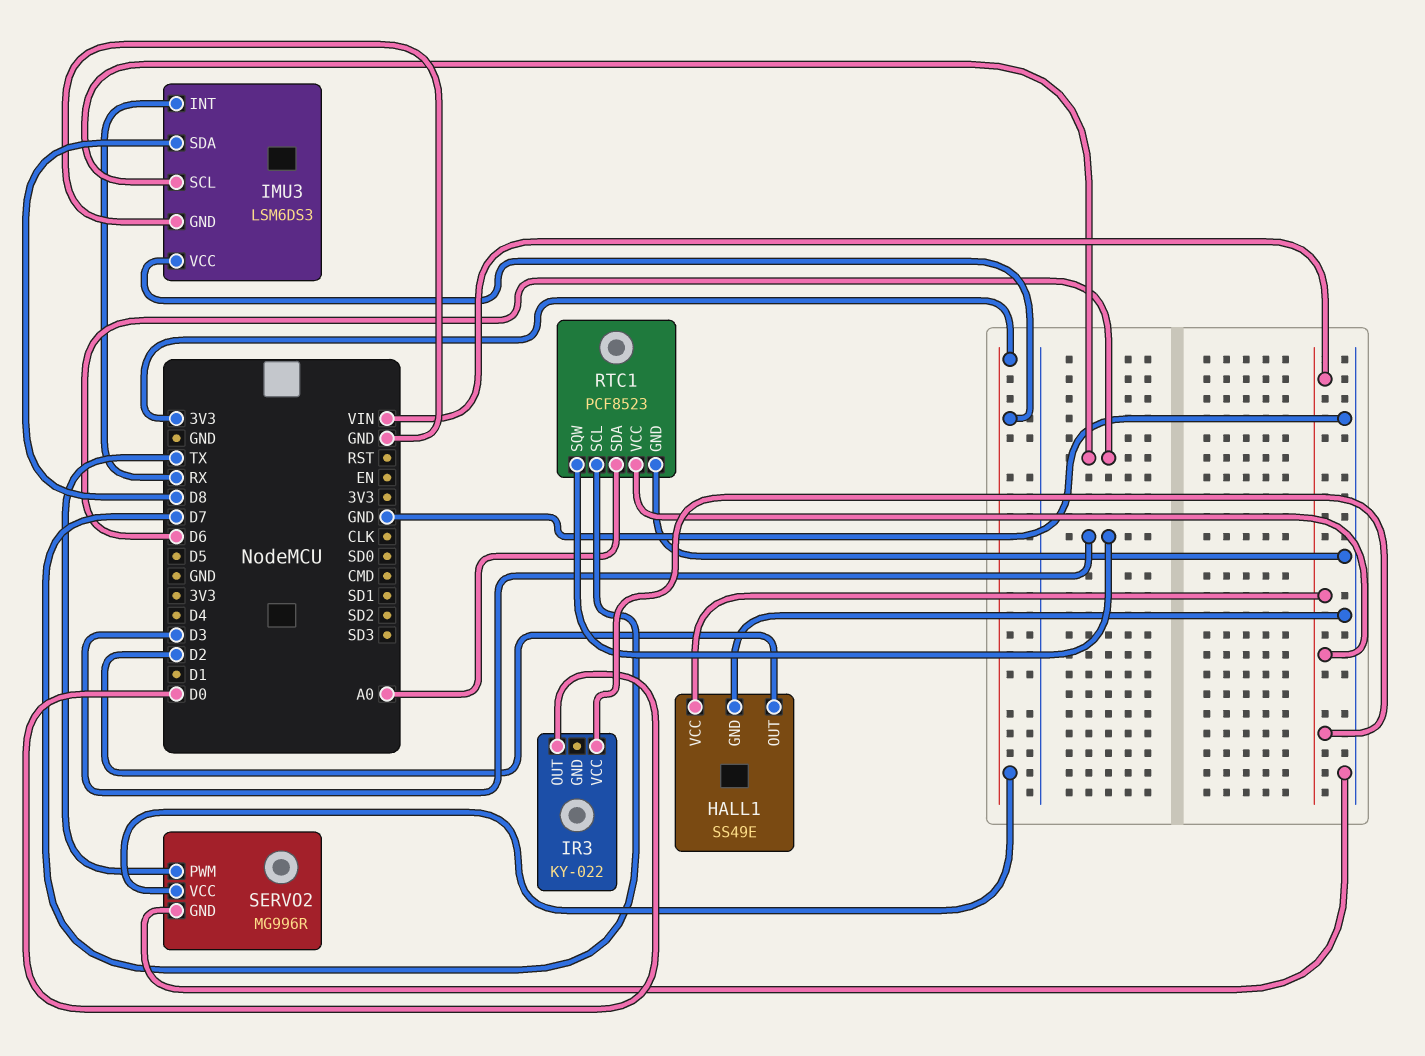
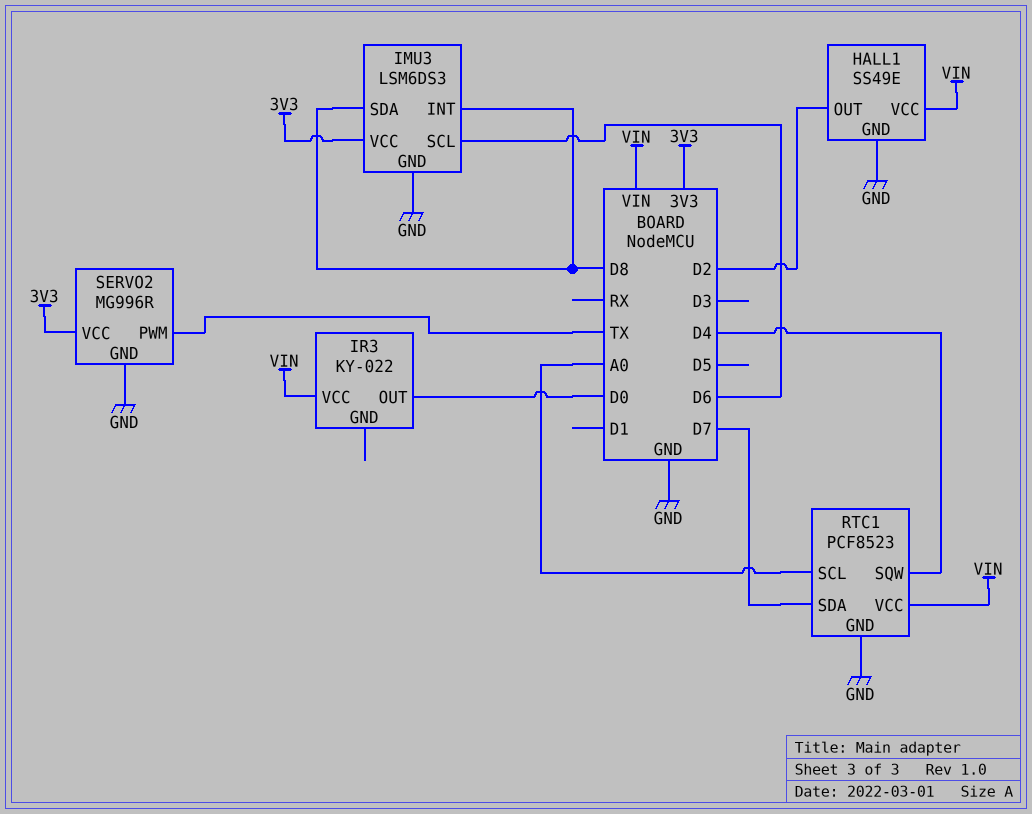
IMU3 pin INT: RX -> D8
RTC1 pin SCL: D7 -> A0
RTC1 pin SDA: A0 -> D7
RTC1 pin SQW: D3 -> D4

